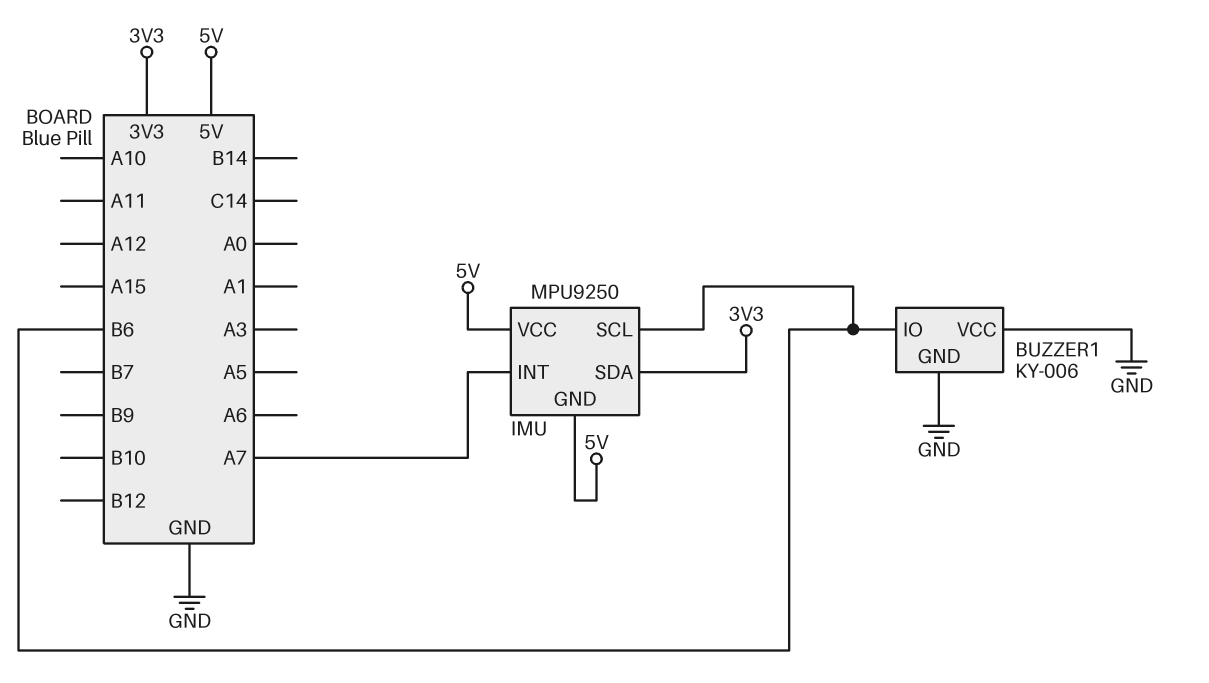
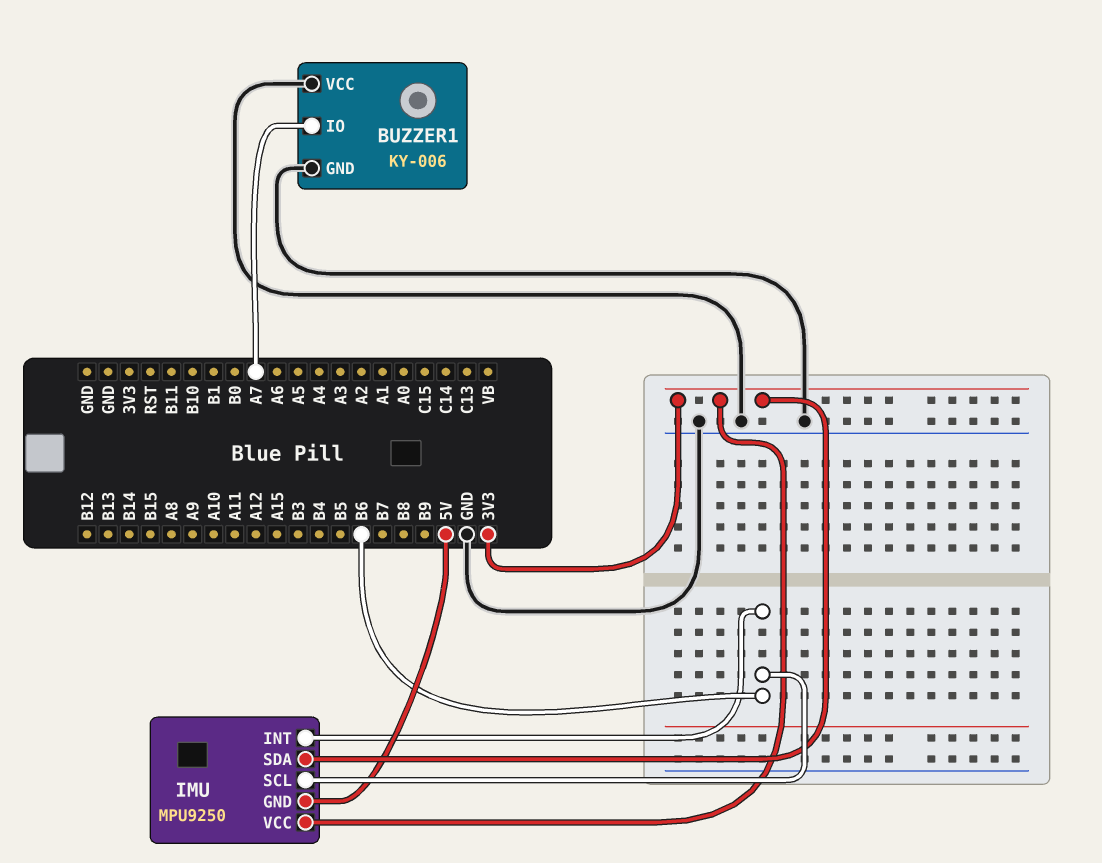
BUZZER1 pin IO: B6 -> A7
IMU pin INT: A7 -> B6
IMU pin VCC: 5V -> 3V3

